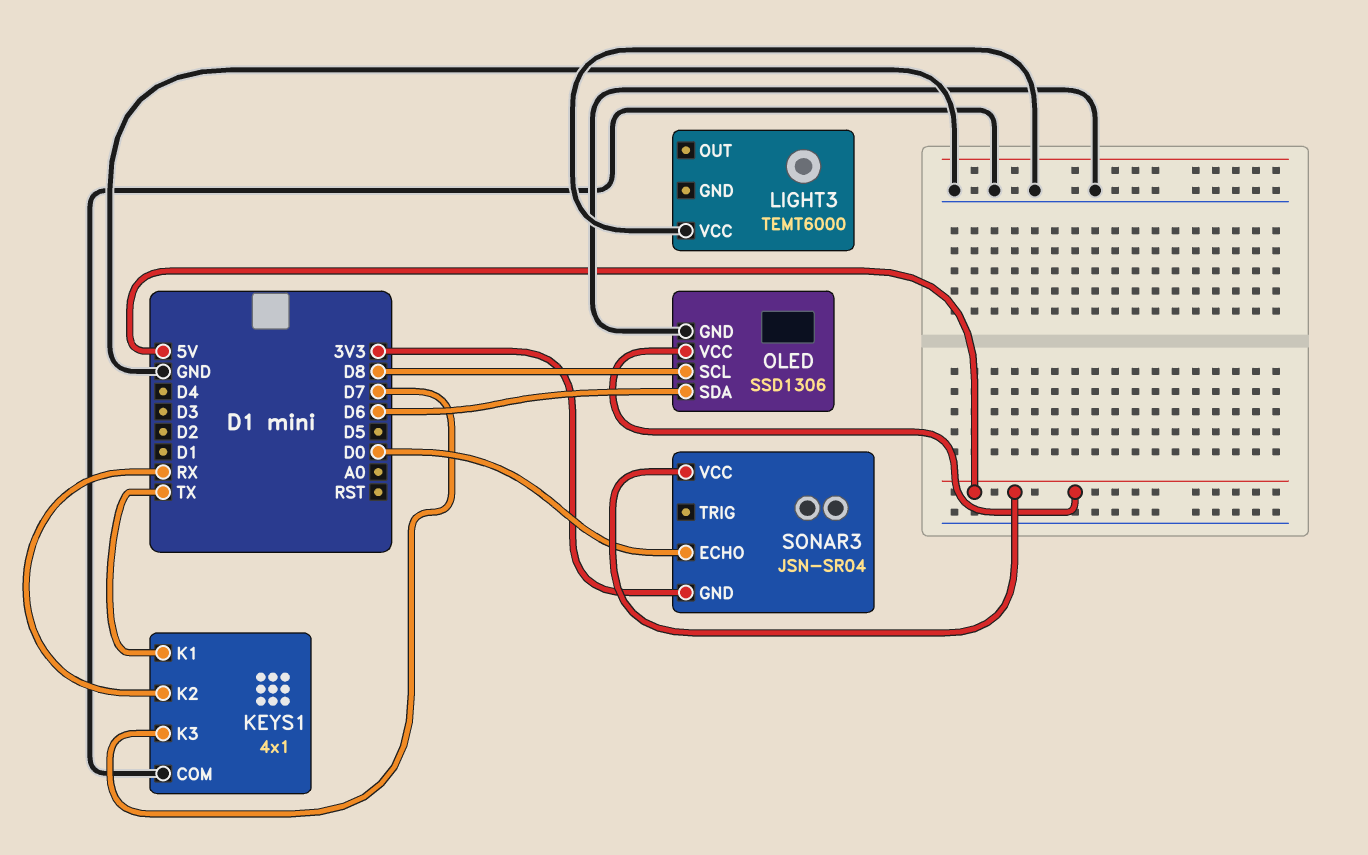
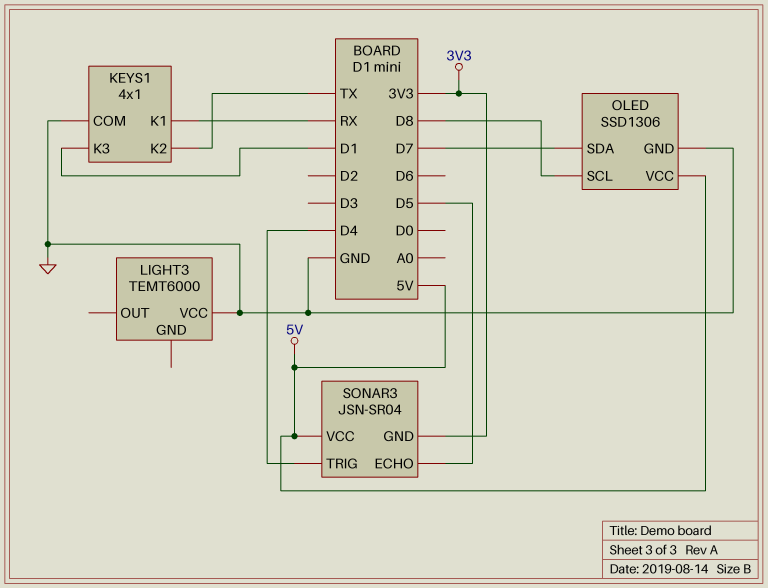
KEYS1 pin K1: TX -> RX
KEYS1 pin K2: RX -> TX
KEYS1 pin K3: D7 -> D1
OLED pin SDA: D6 -> D7
SONAR3 pin ECHO: D0 -> D5
SONAR3 pin TRIG: none -> D4

